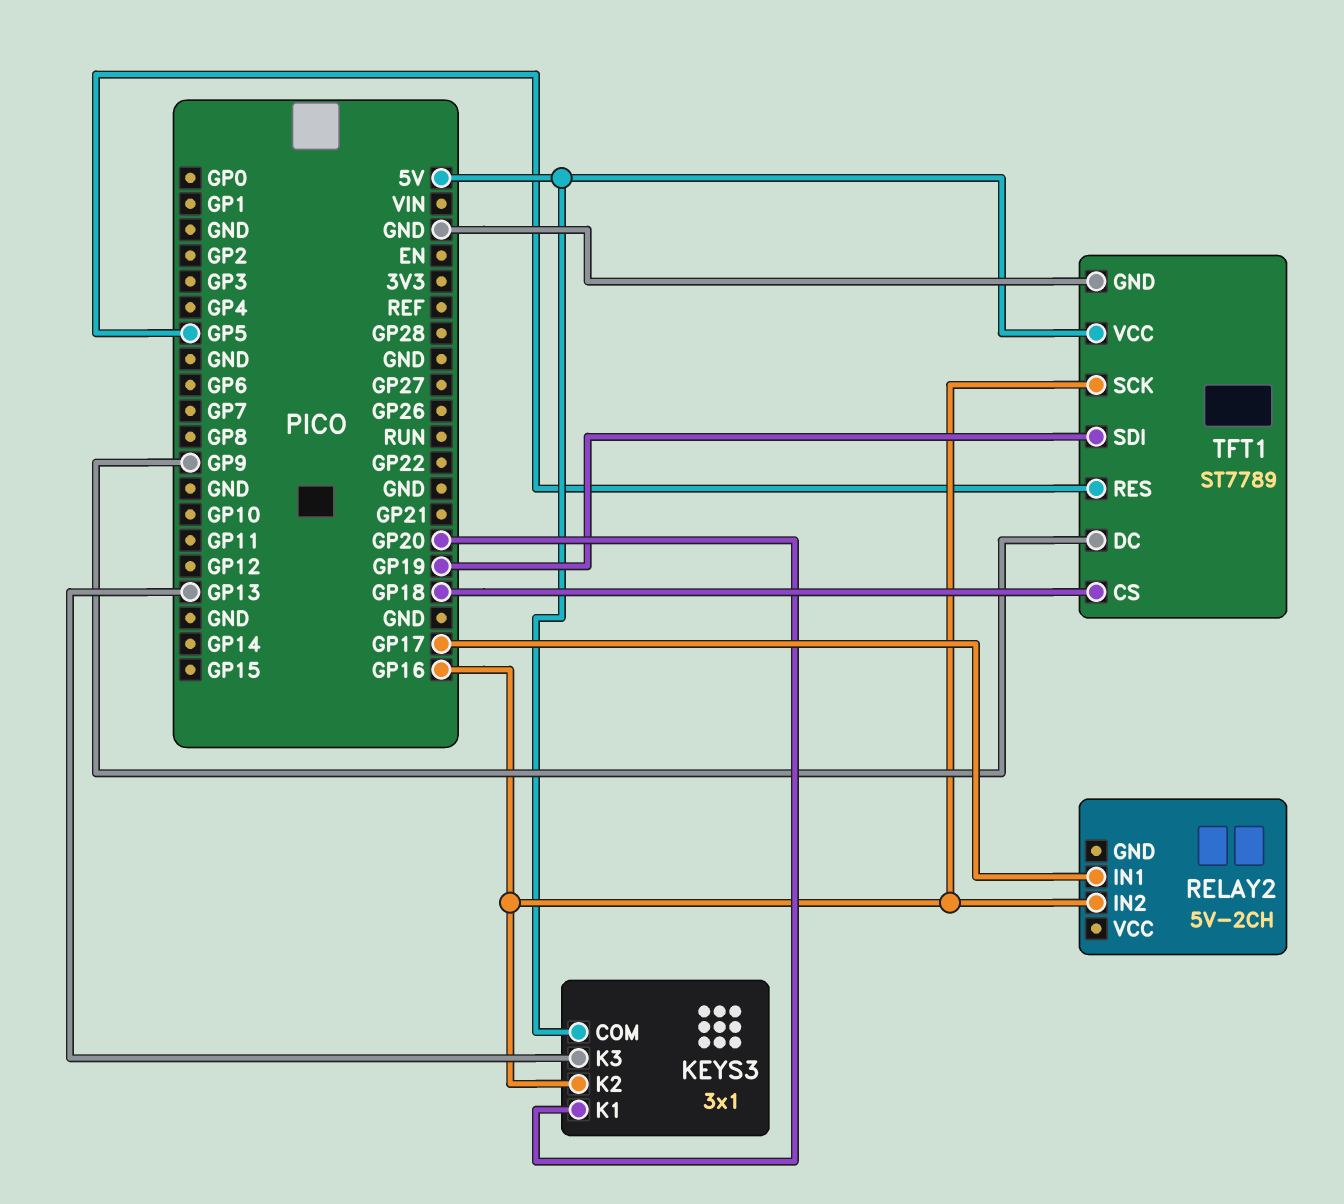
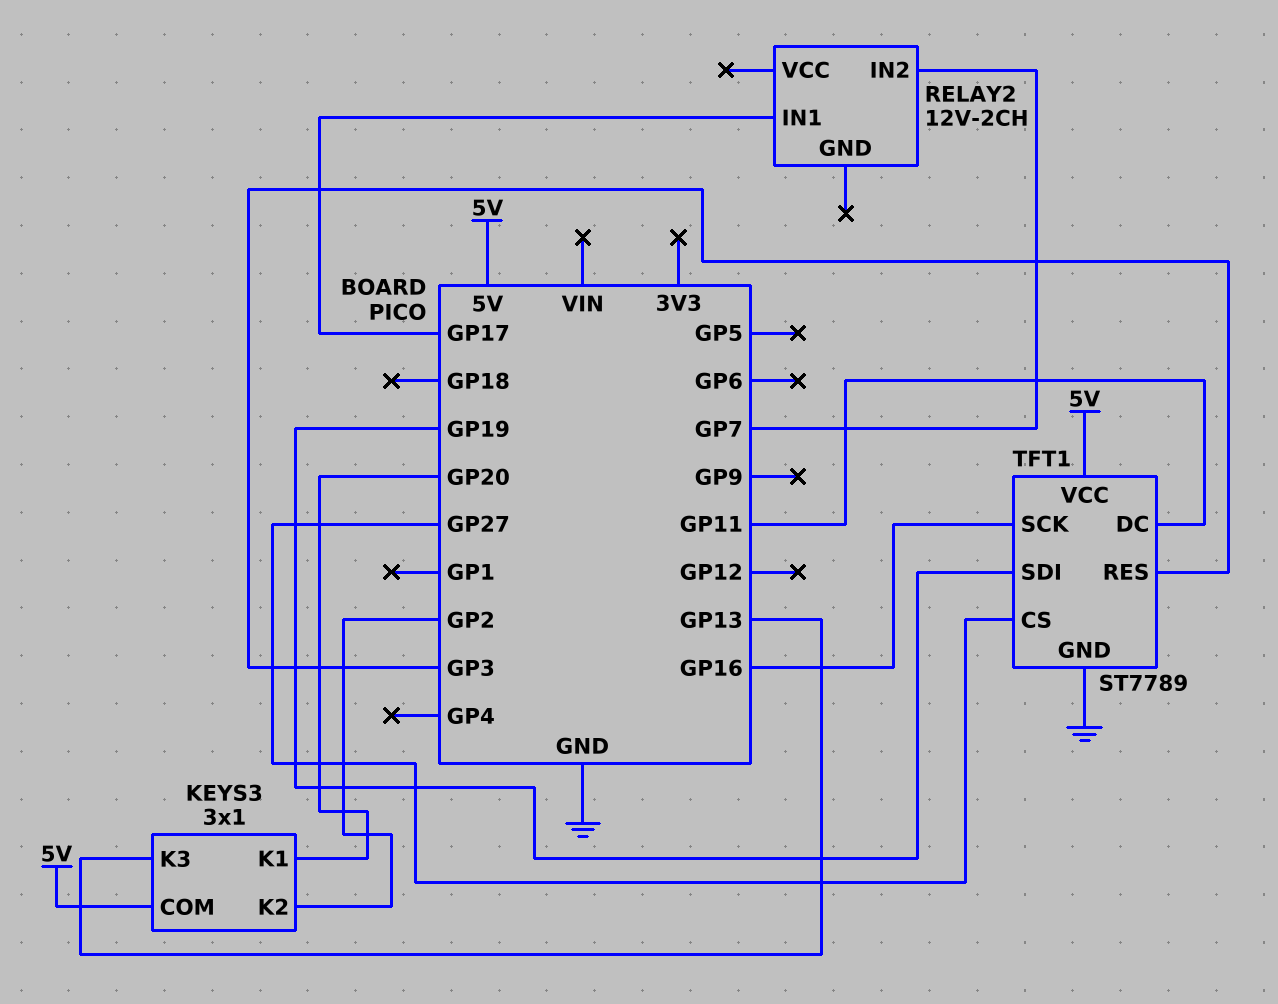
KEYS3 pin K2: GP16 -> GP2
RELAY2: 5V-2CH -> 12V-2CH
RELAY2 pin IN2: GP16 -> GP7
TFT1 pin CS: GP18 -> GP27
TFT1 pin DC: GP9 -> GP11
TFT1 pin RES: GP5 -> GP3

